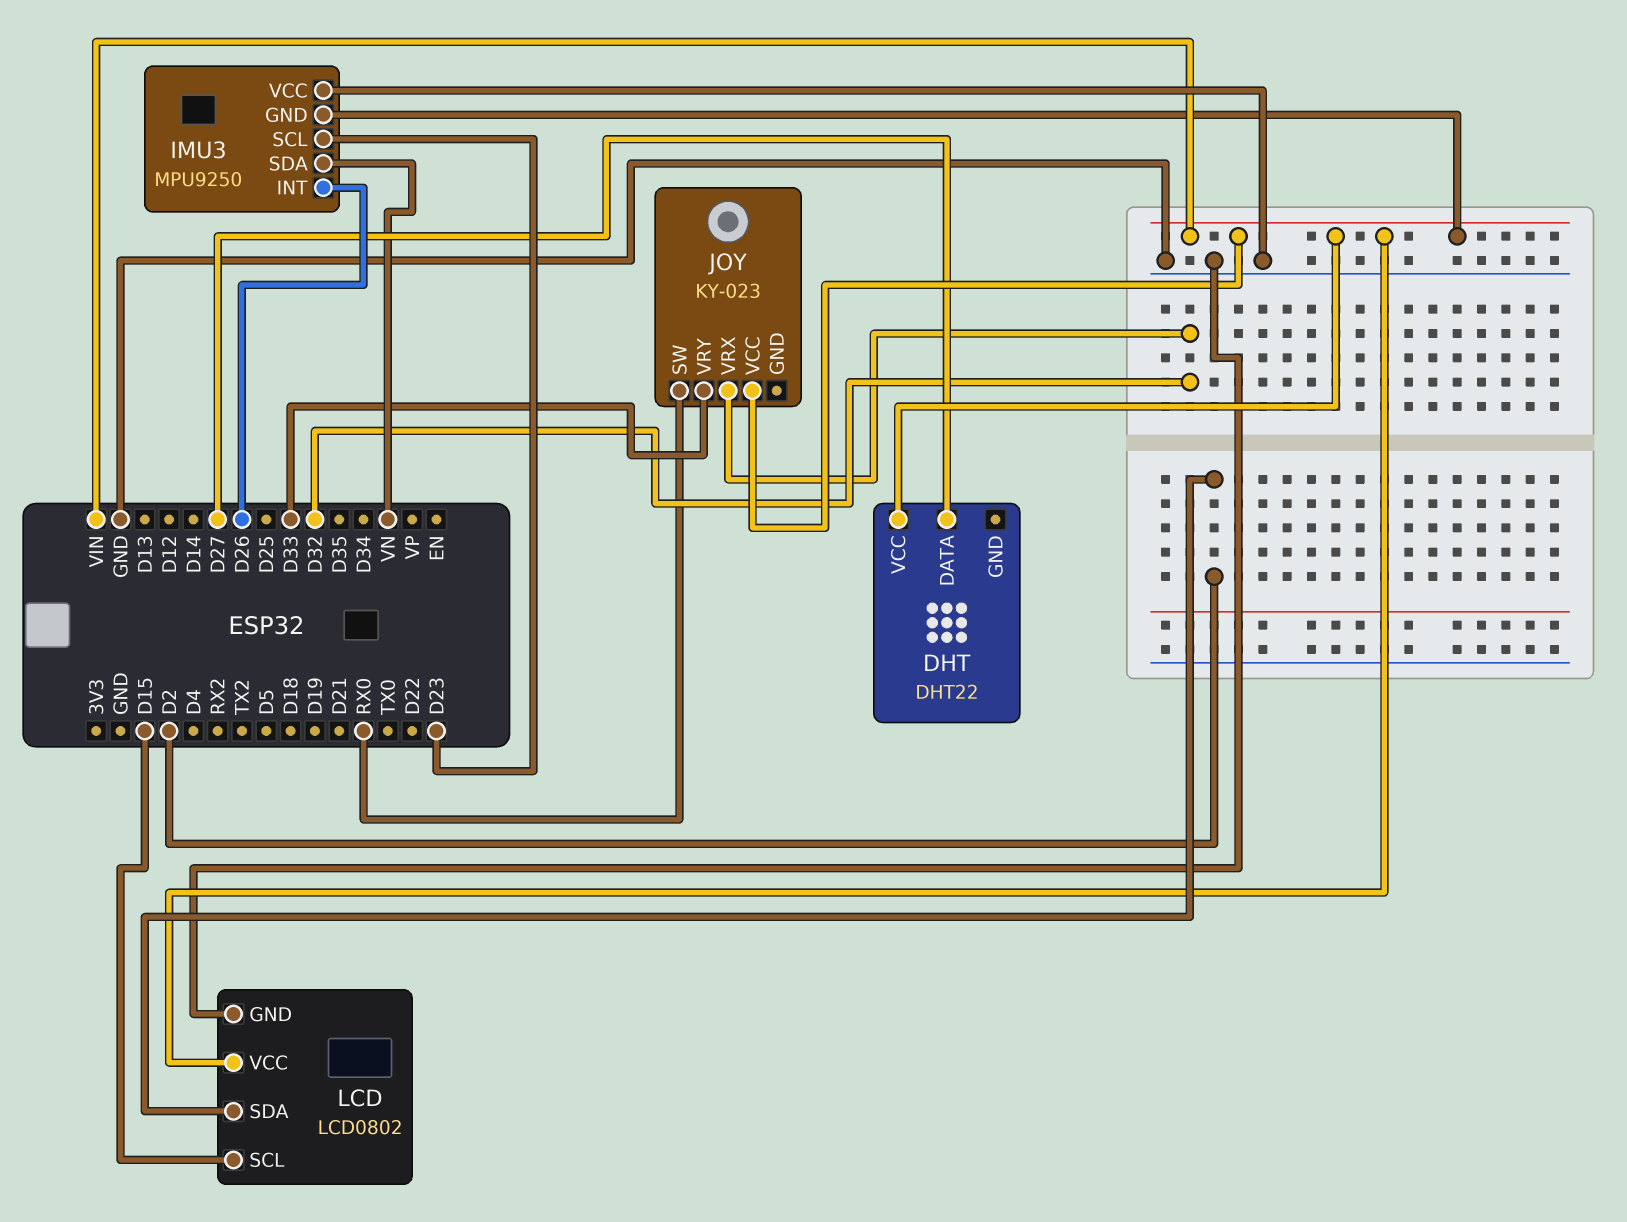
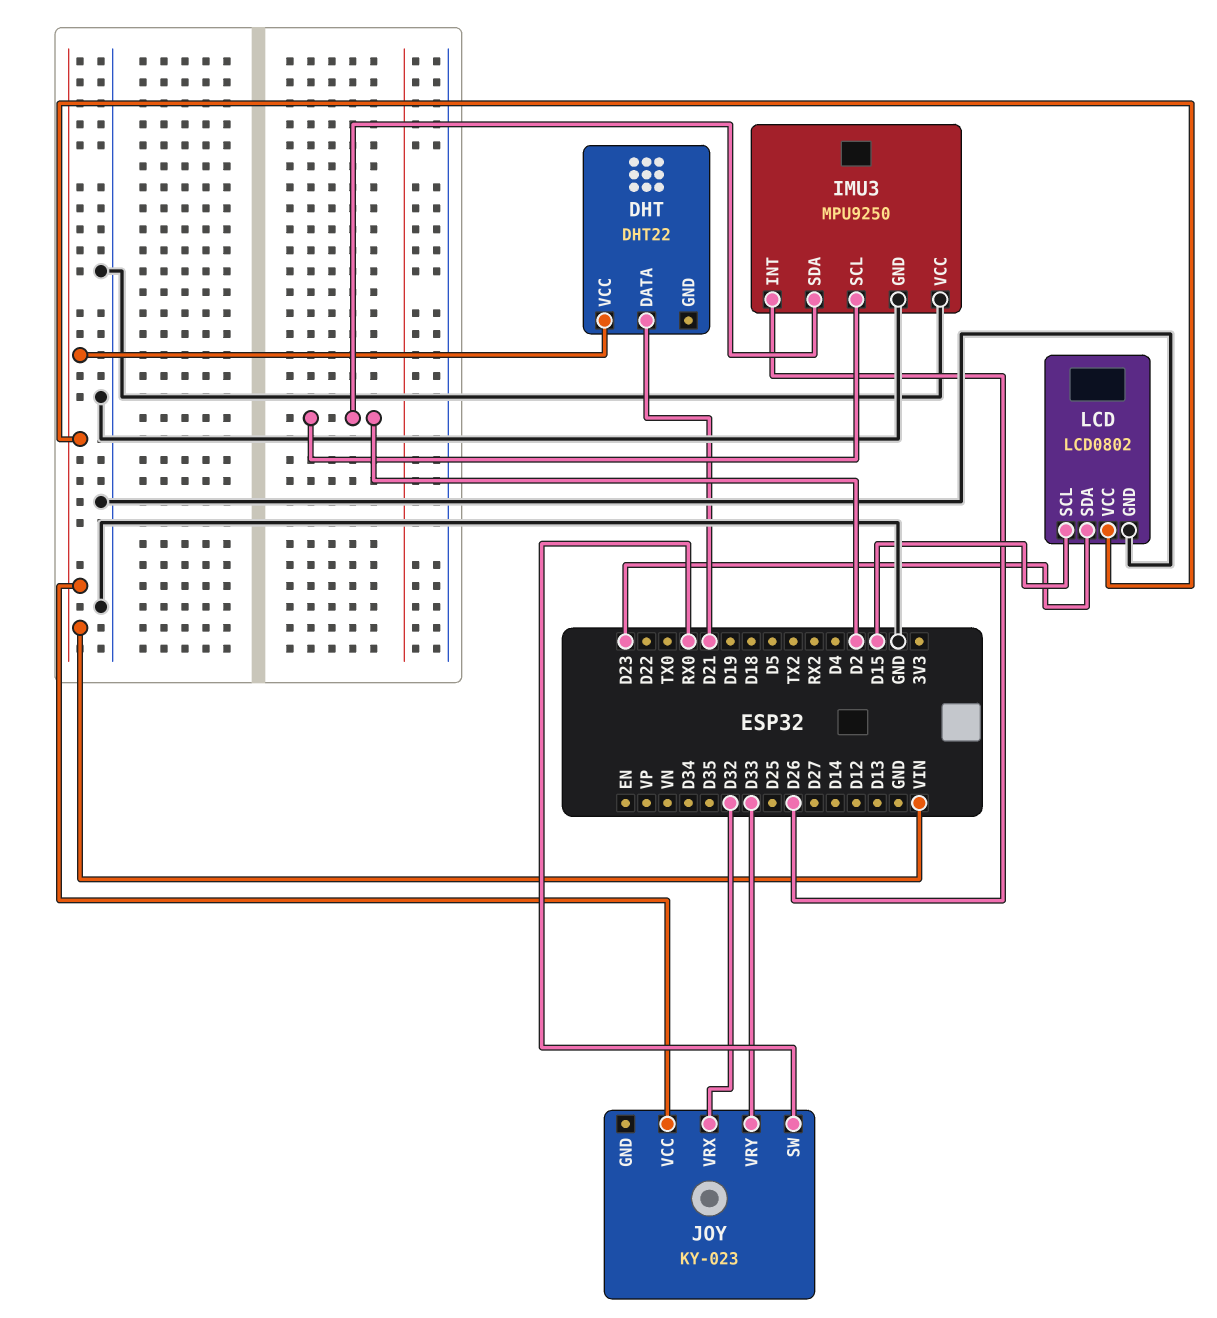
DHT pin DATA: D27 -> D21
IMU3 pin GND: VIN -> GND
IMU3 pin SCL: D23 -> D2
IMU3 pin SDA: VN -> D2
LCD pin SDA: D2 -> D23

